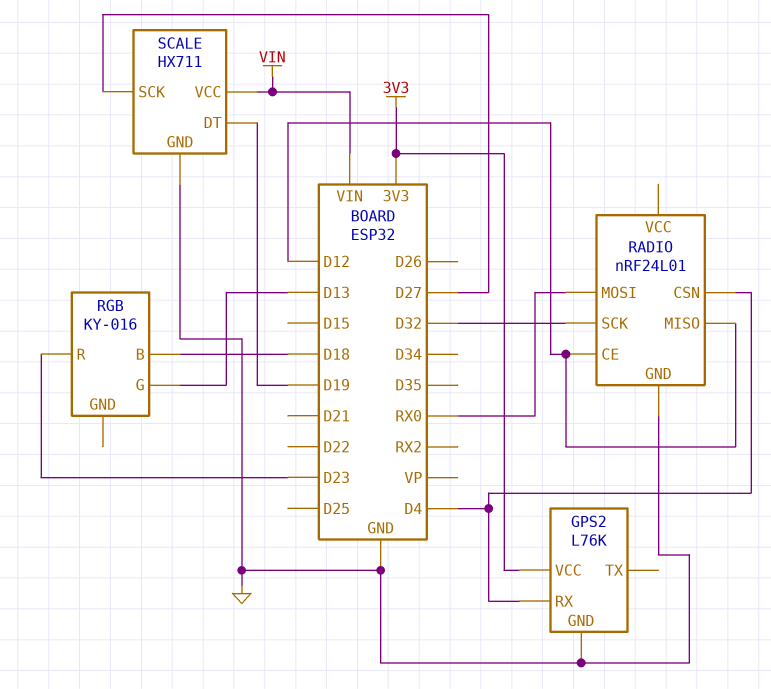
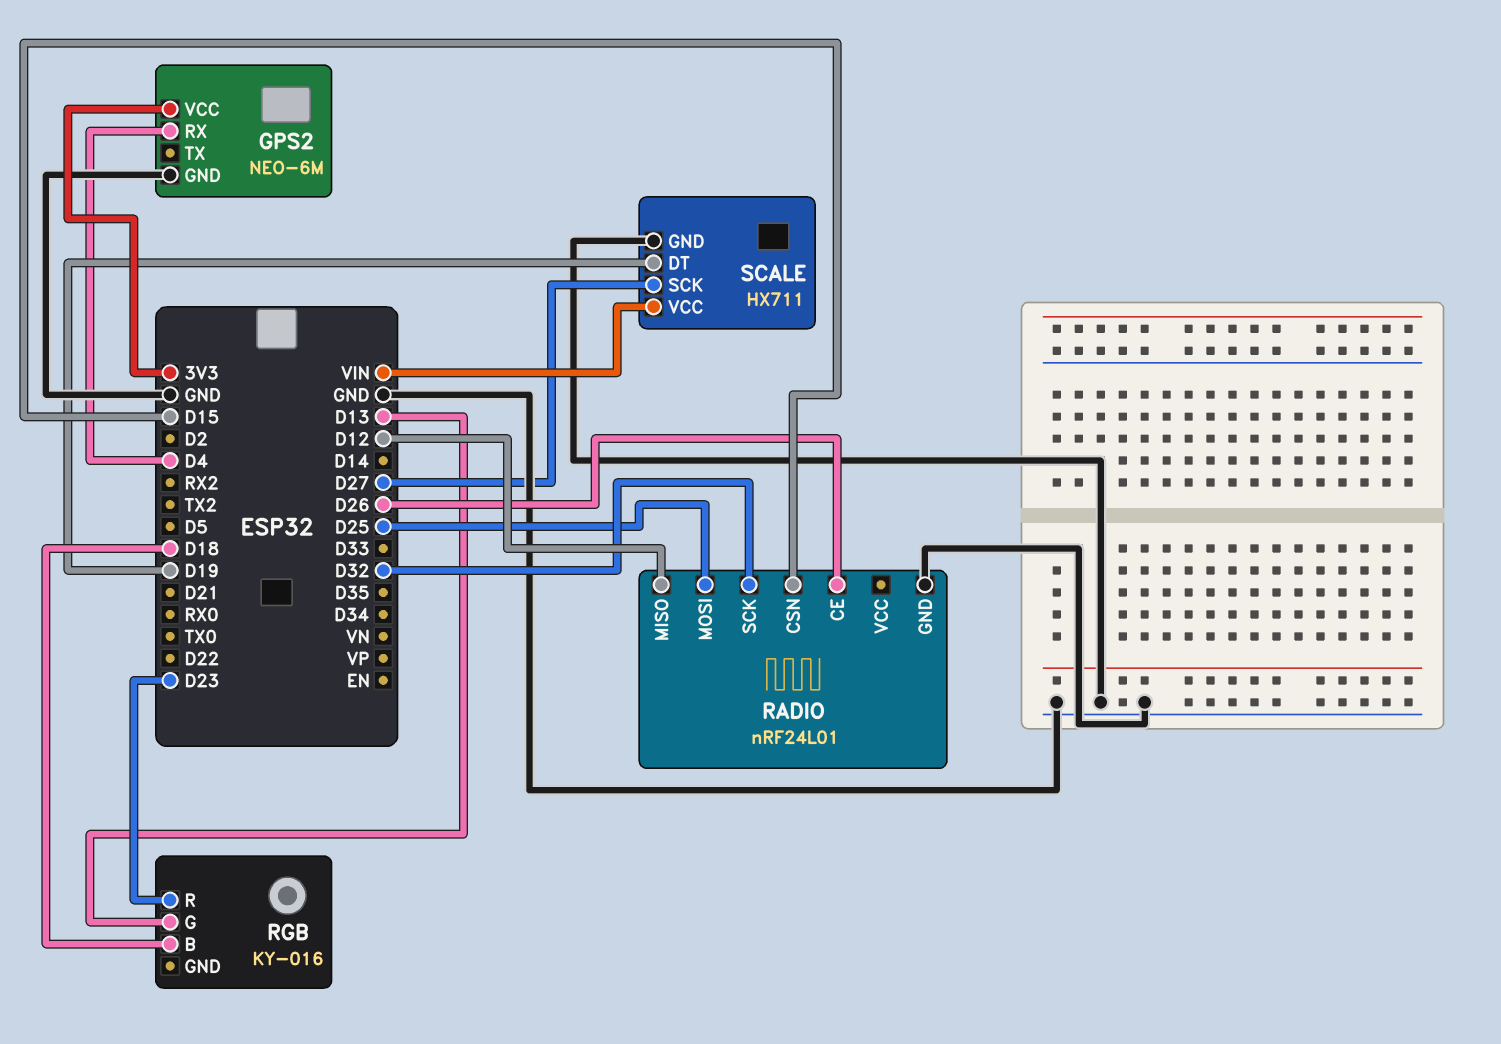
GPS2: L76K -> NEO-6M
RADIO pin CE: D12 -> D26
RADIO pin CSN: D4 -> D15
RADIO pin MOSI: RX0 -> D25

